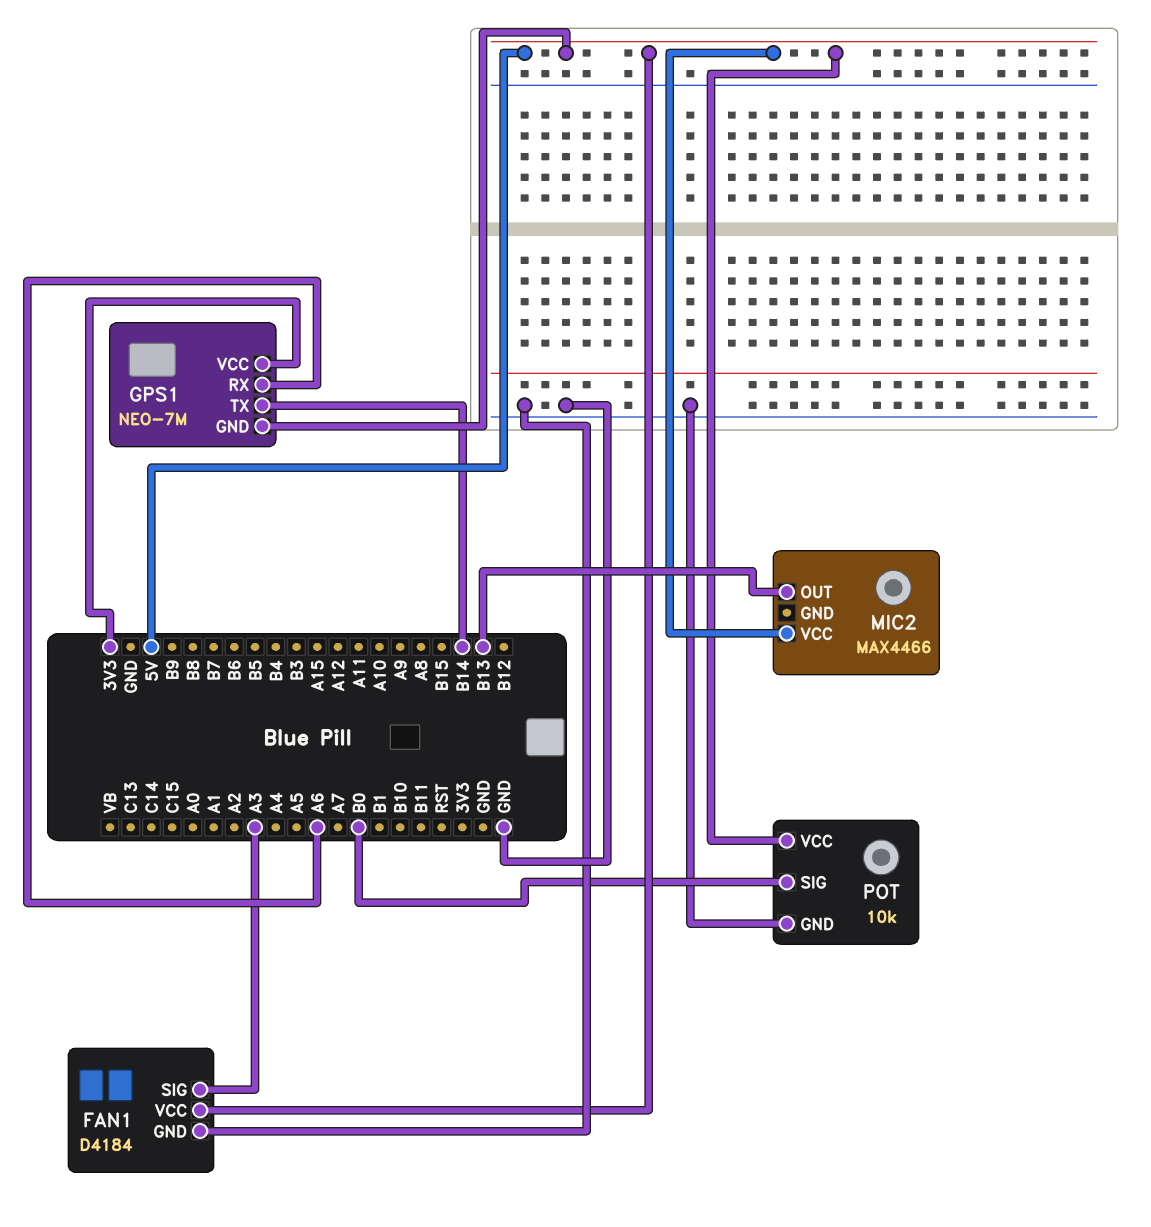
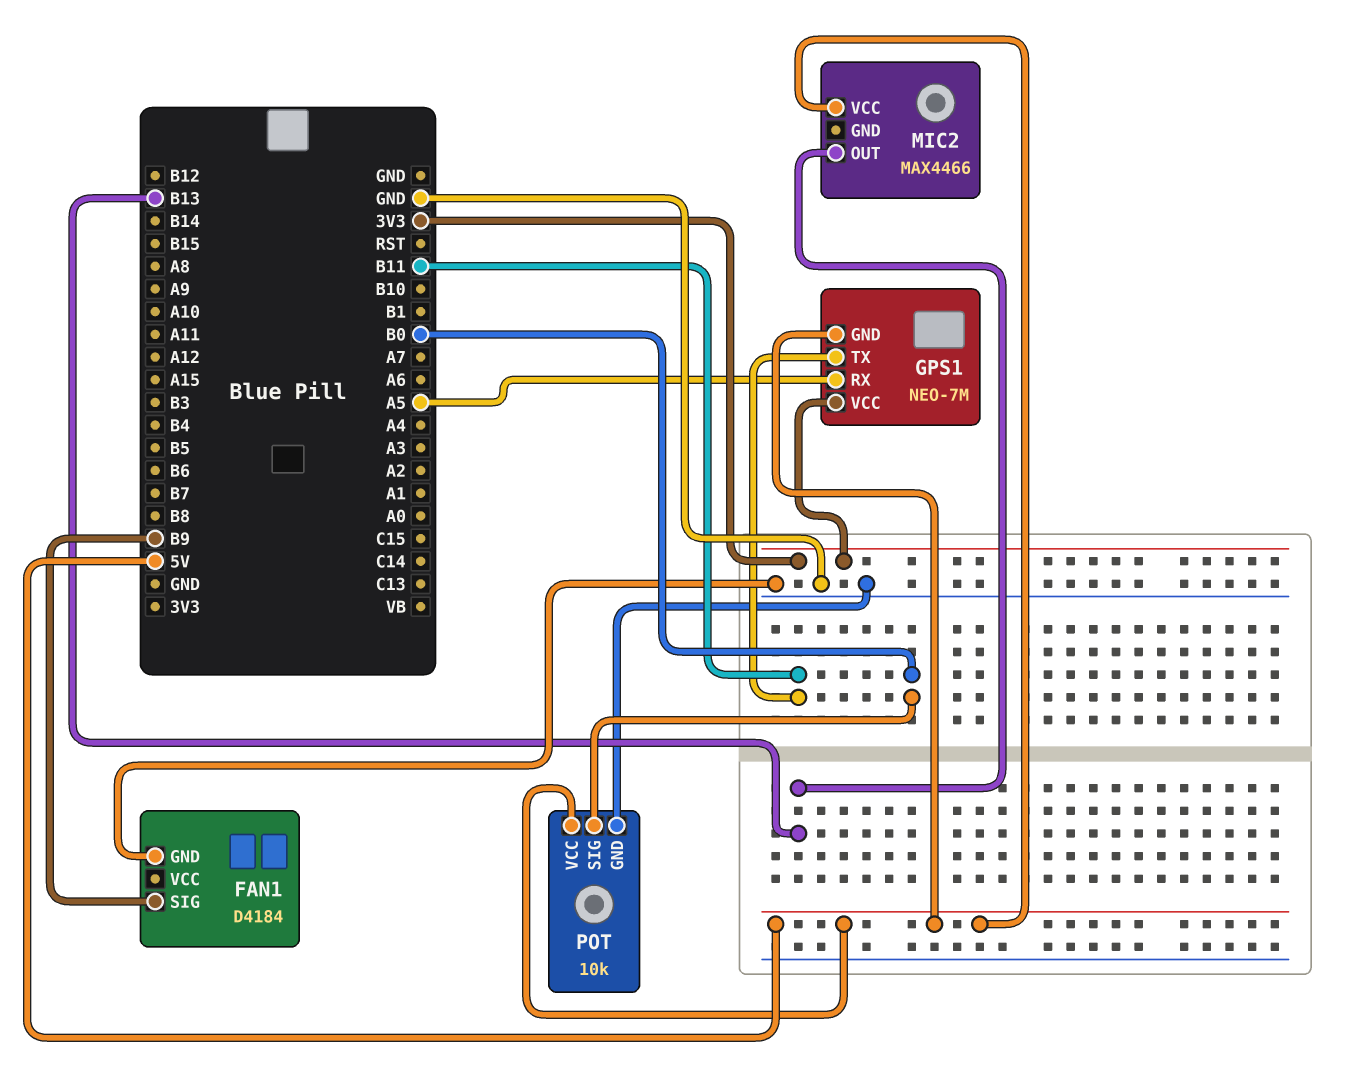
FAN1 pin SIG: A3 -> B9
FAN1 pin VCC: 5V -> none
GPS1 pin RX: A6 -> A5
GPS1 pin TX: B14 -> B11

